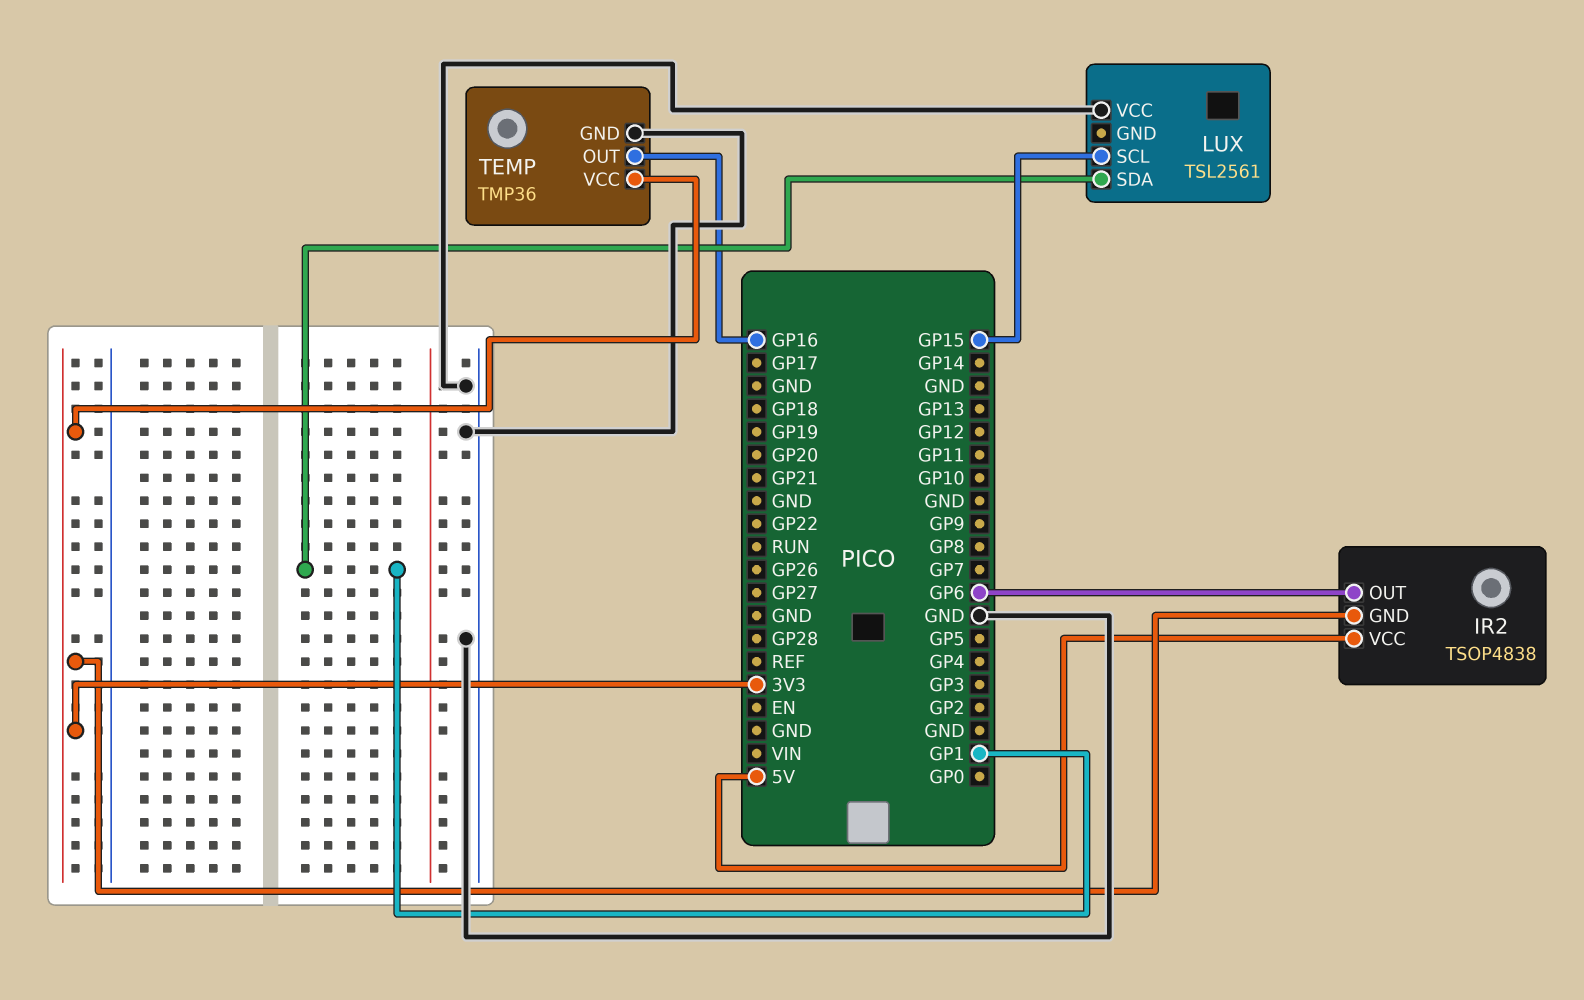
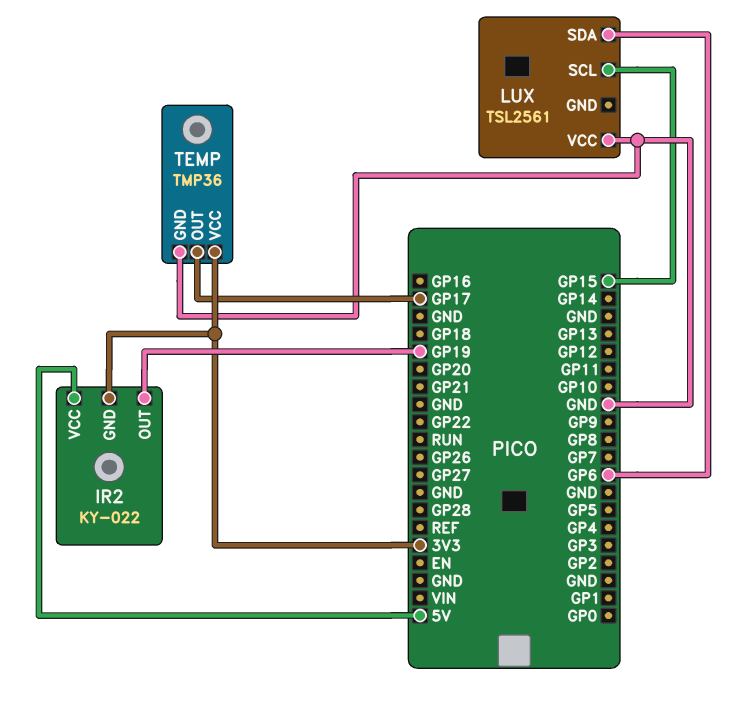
IR2: TSOP4838 -> KY-022
IR2 pin OUT: GP6 -> GP19
LUX pin SDA: GP1 -> GP6
TEMP pin OUT: GP16 -> GP17

